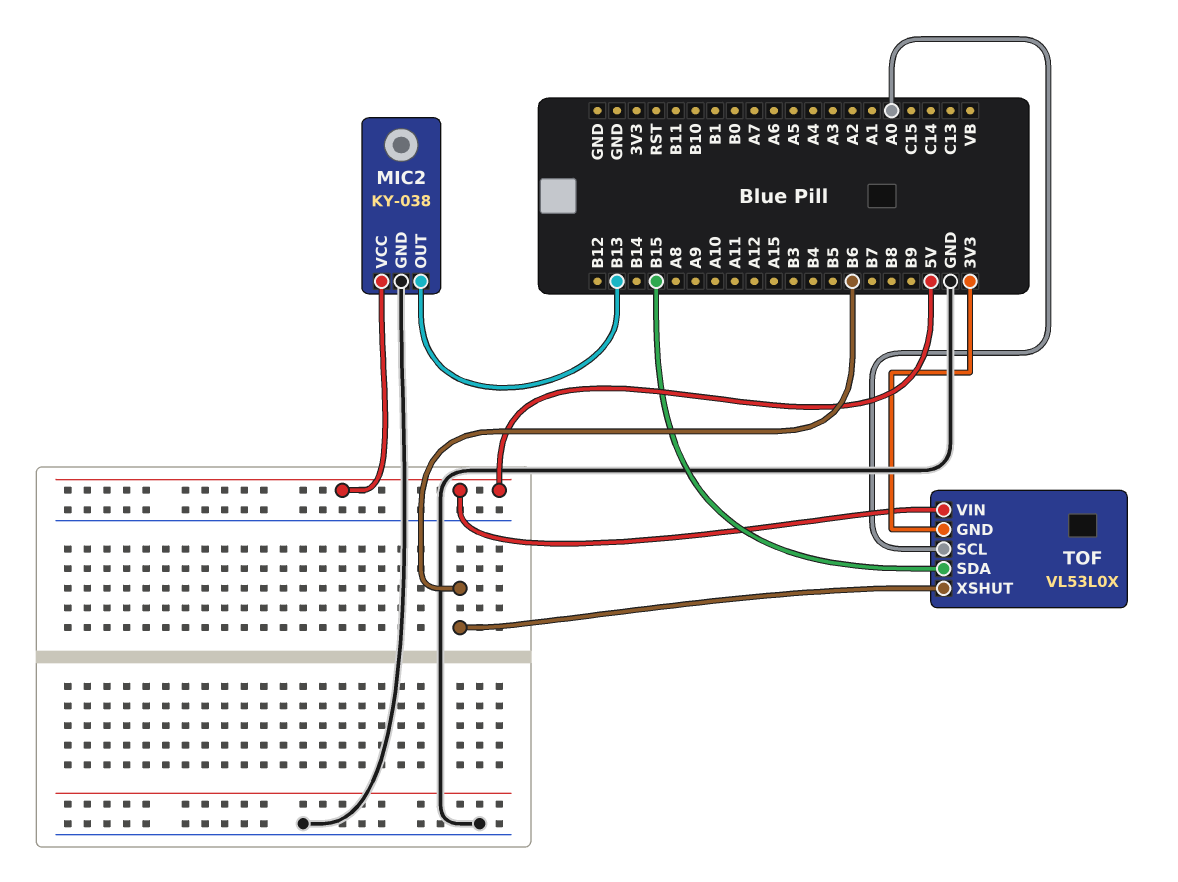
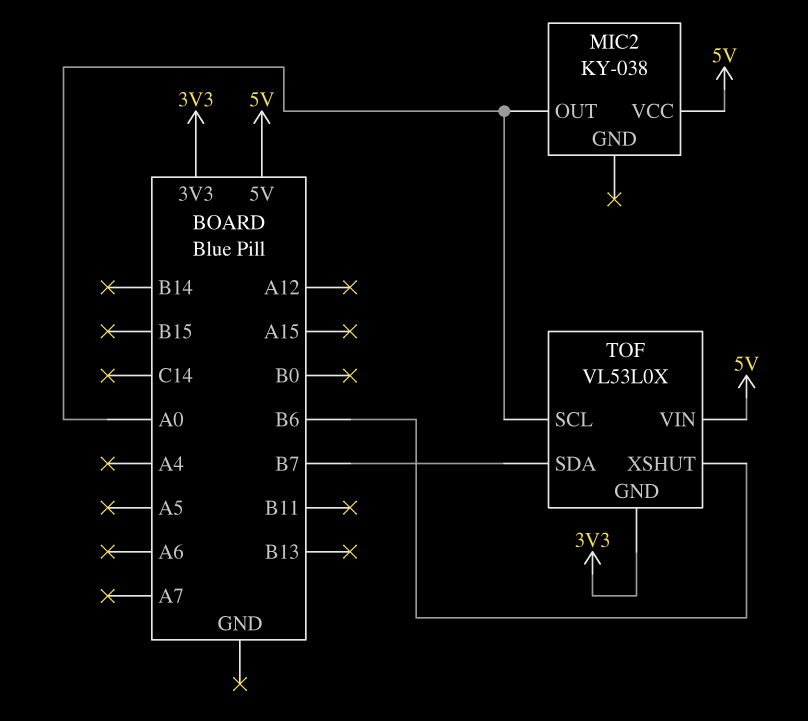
MIC2 pin GND: GND -> none
MIC2 pin OUT: B13 -> A0
TOF pin SDA: B15 -> B7

